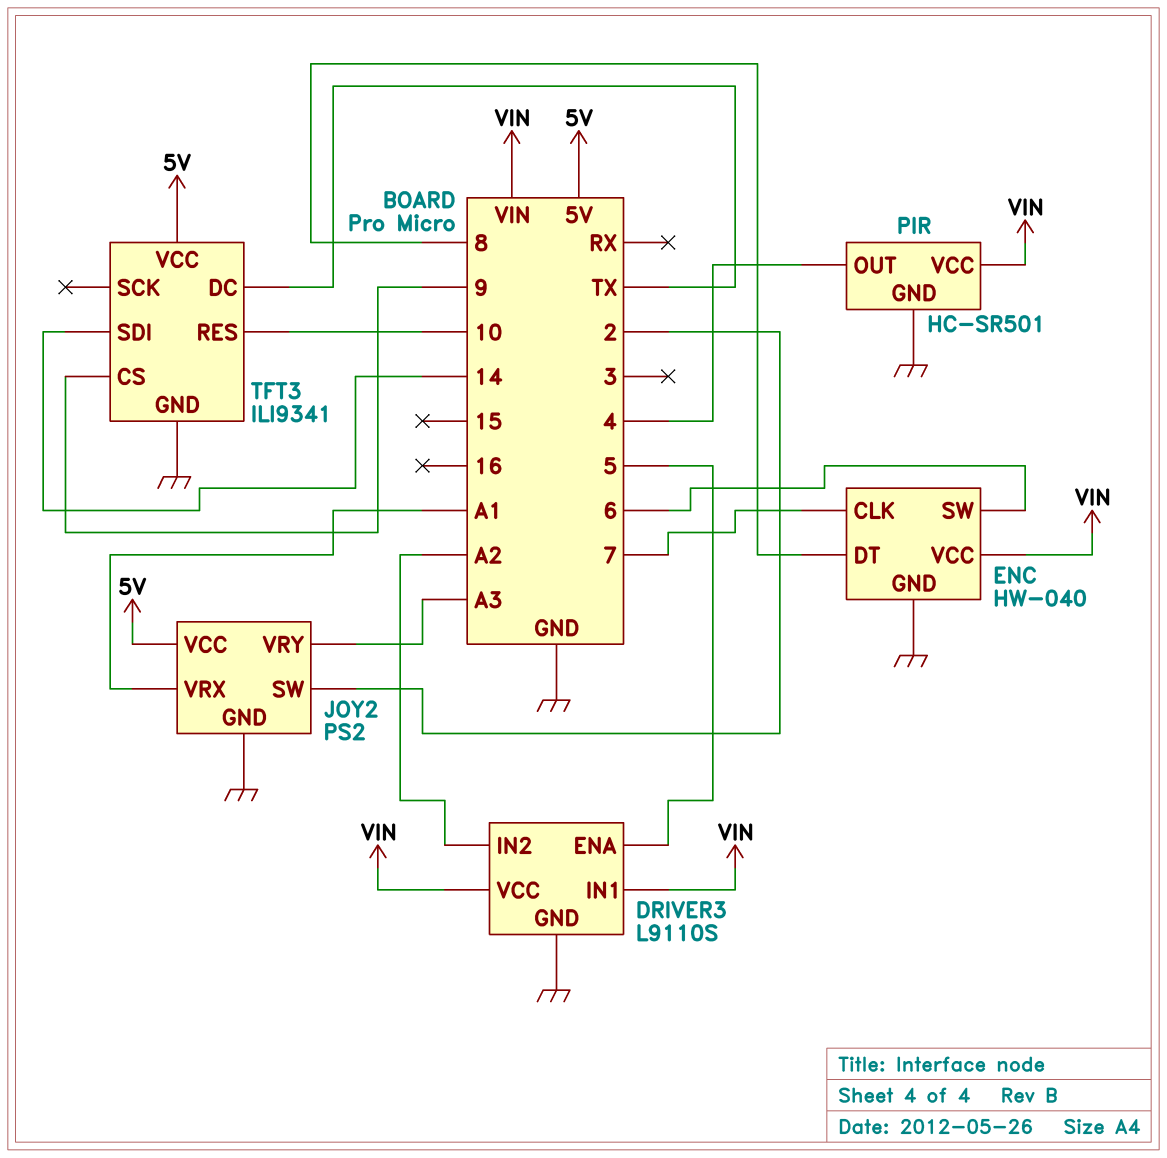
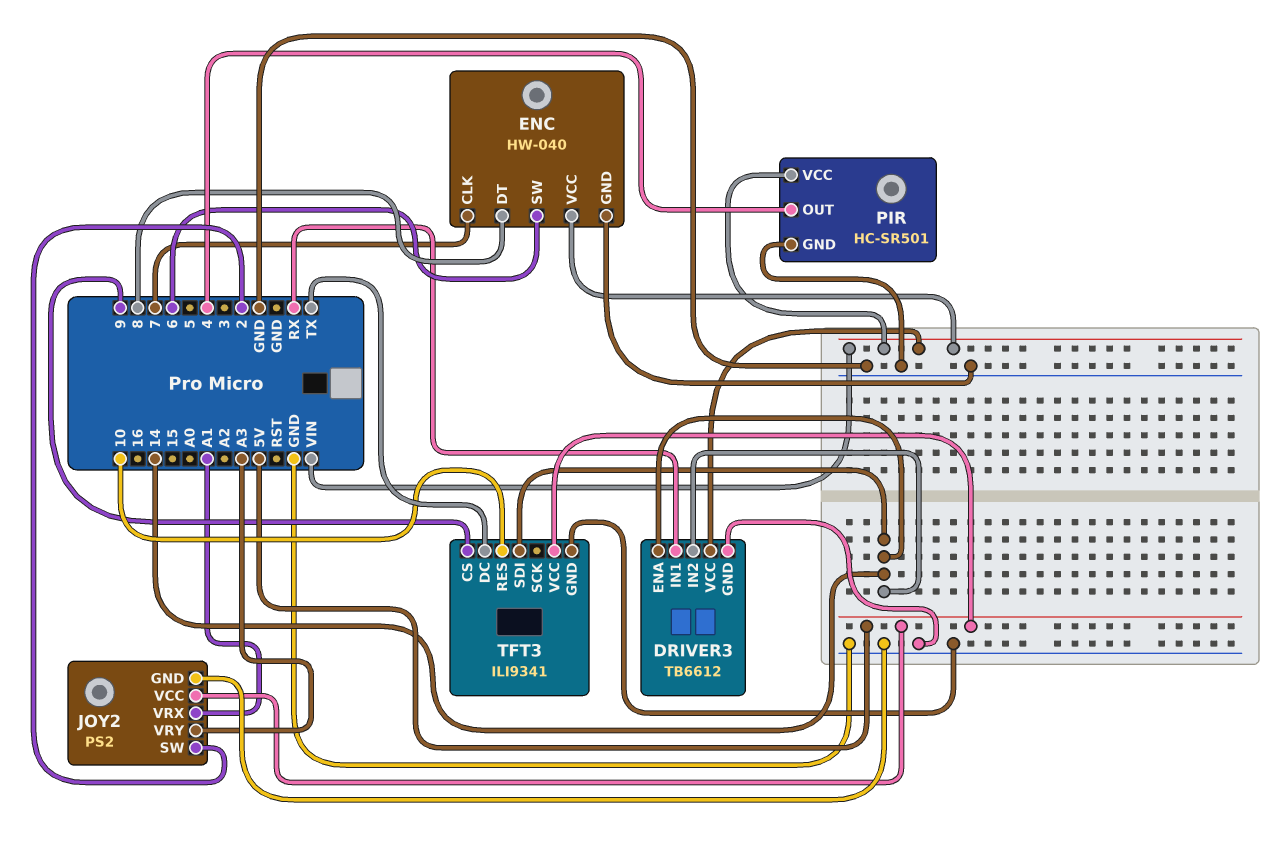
DRIVER3: L9110S -> TB6612
DRIVER3 pin ENA: 5 -> 14
DRIVER3 pin IN1: VIN -> RX
DRIVER3 pin IN2: A2 -> 14

